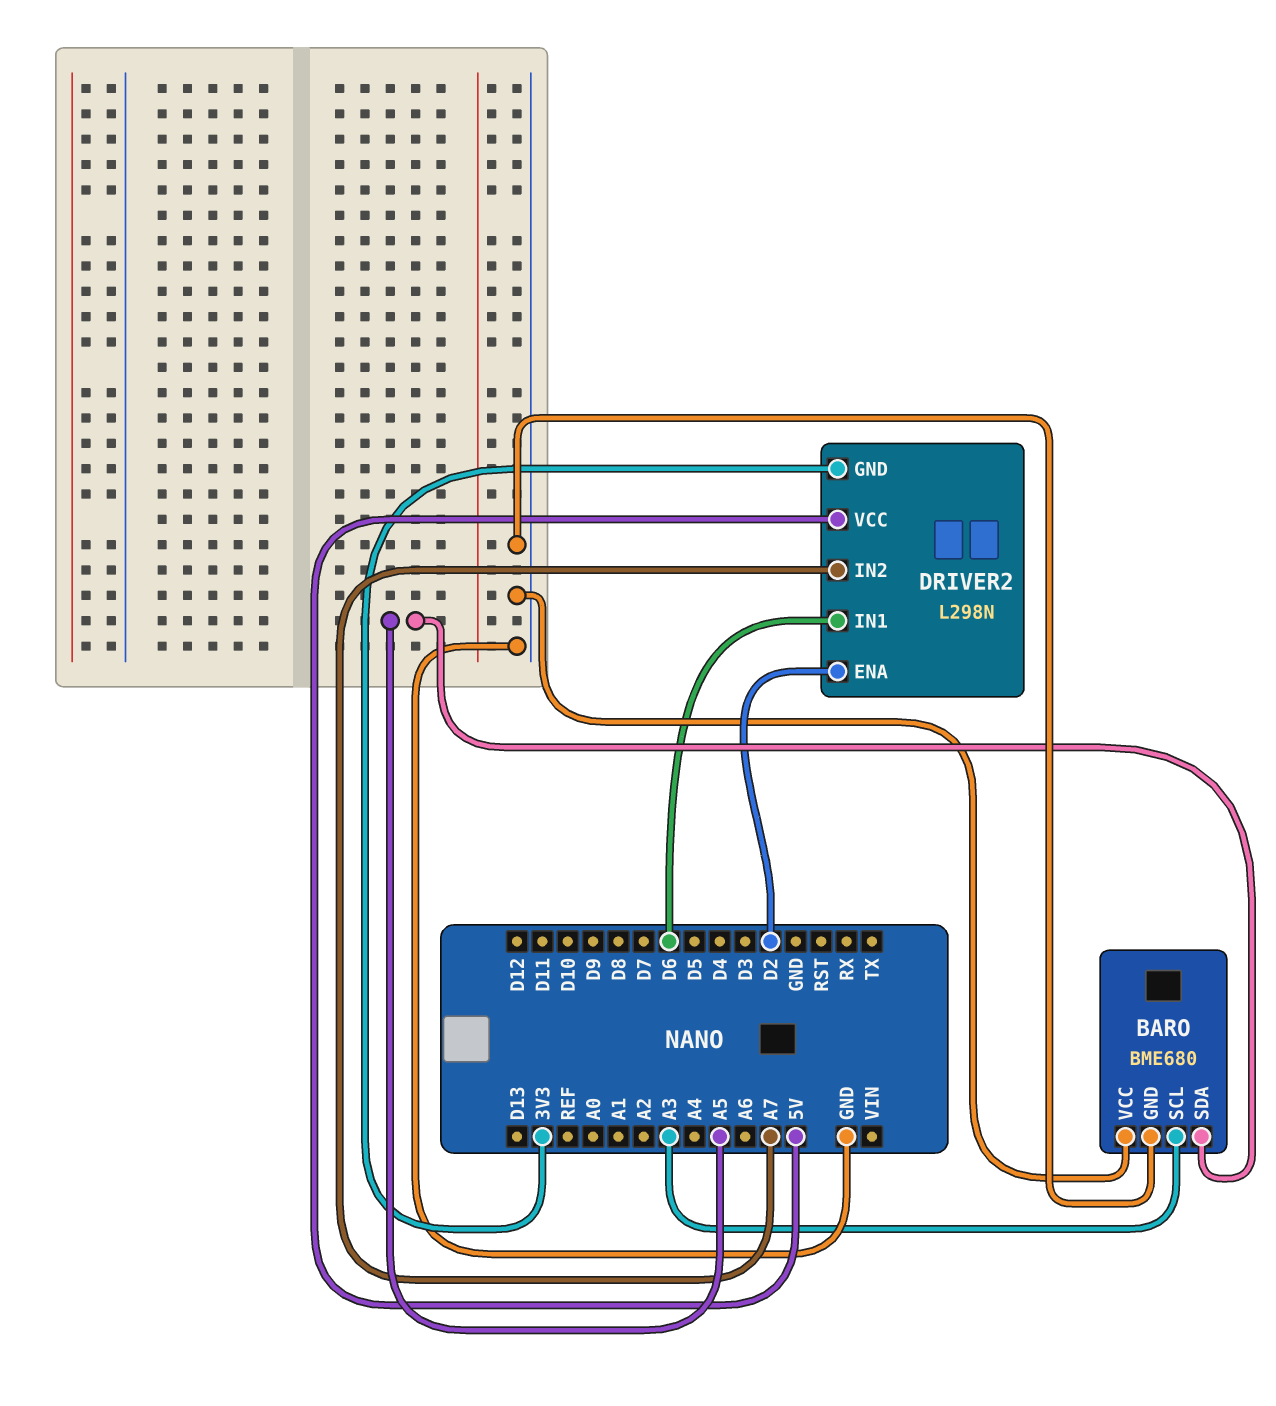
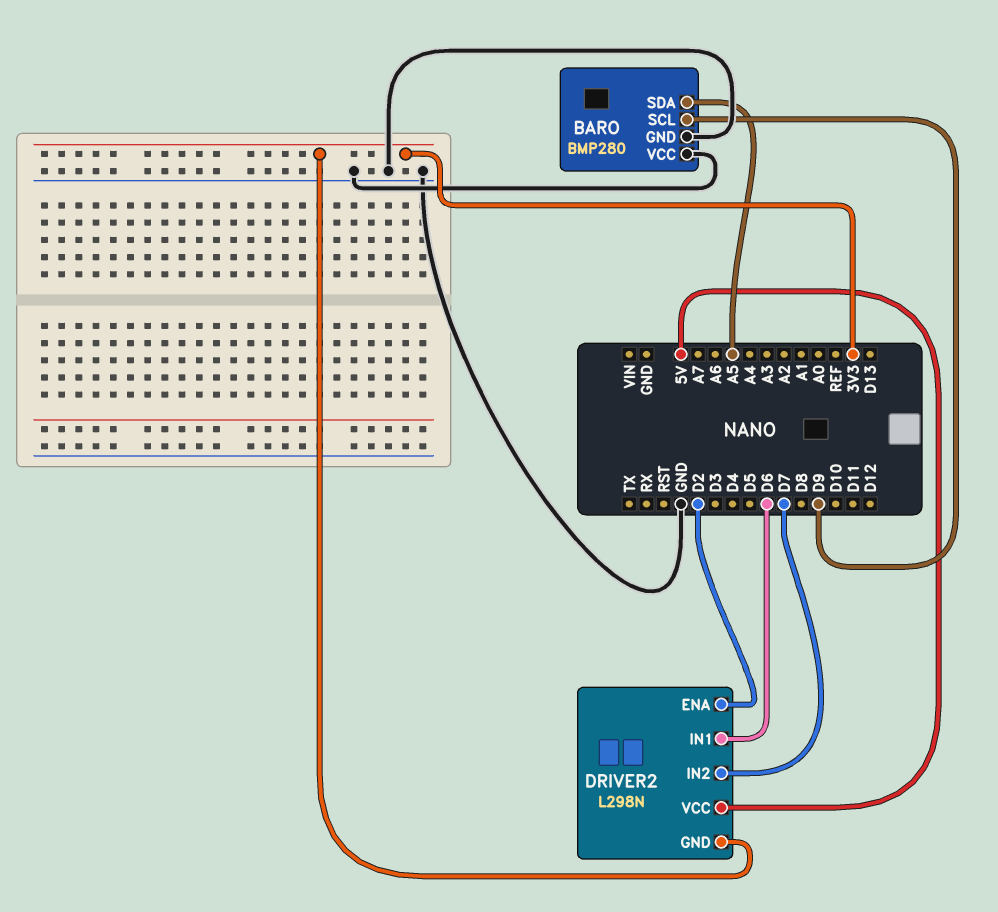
BARO: BME680 -> BMP280
BARO pin SCL: A3 -> D9
DRIVER2 pin IN2: A7 -> D7

